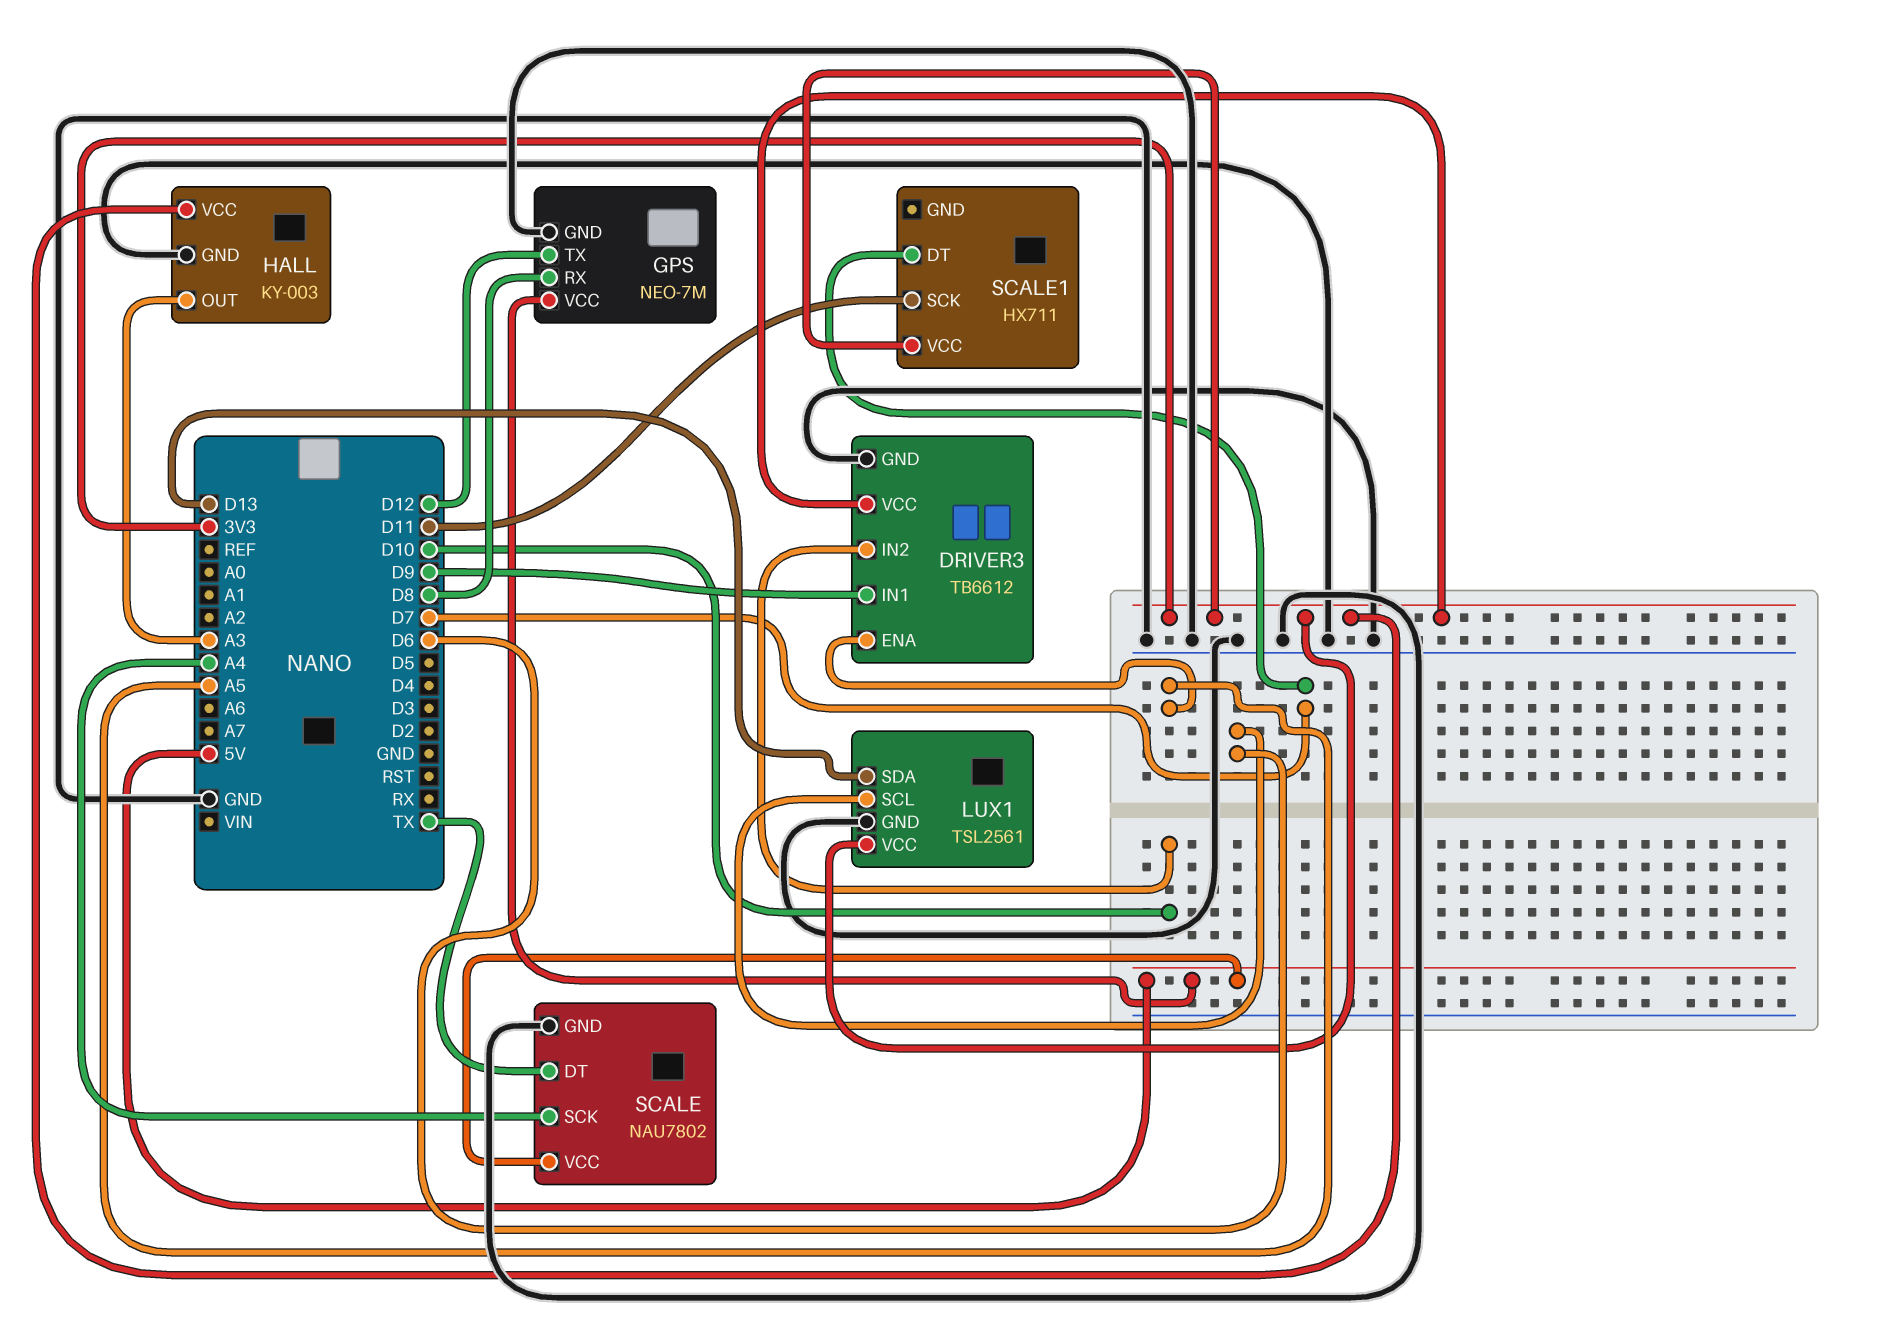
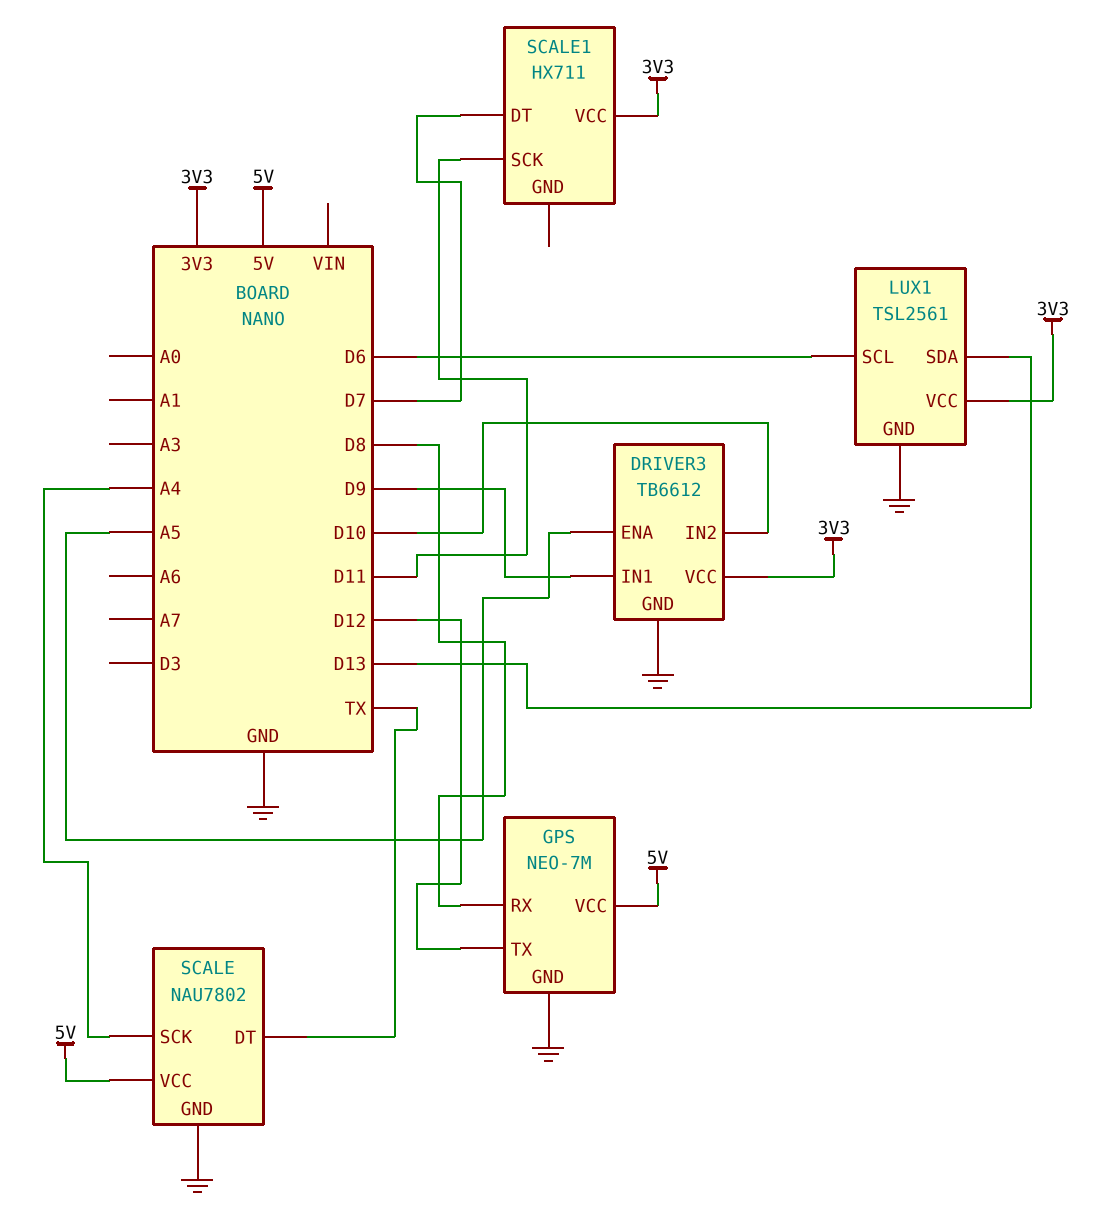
HALL: KY-003 -> none
HALL pin GND: GND -> none
HALL pin OUT: A3 -> none
HALL pin VCC: 3V3 -> none

